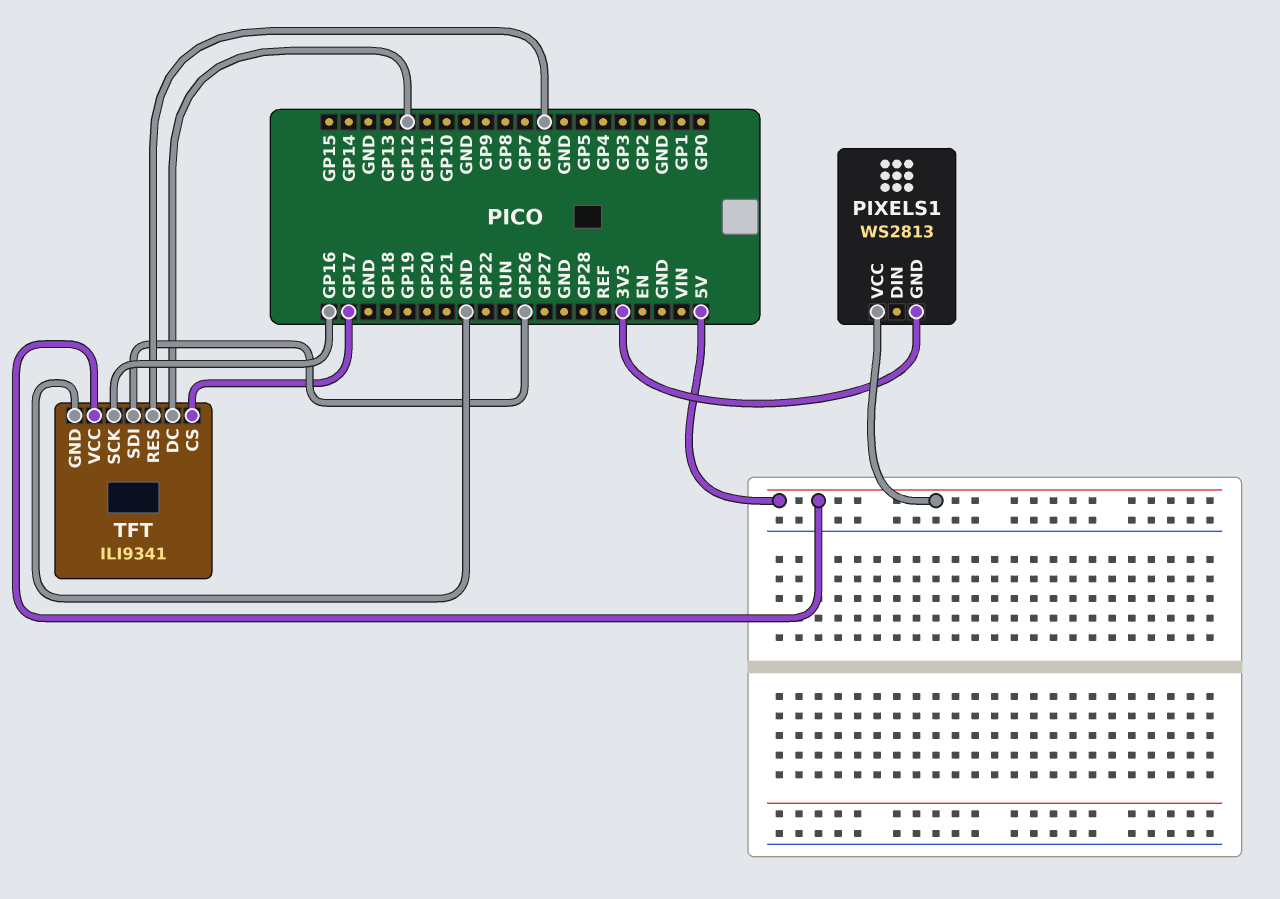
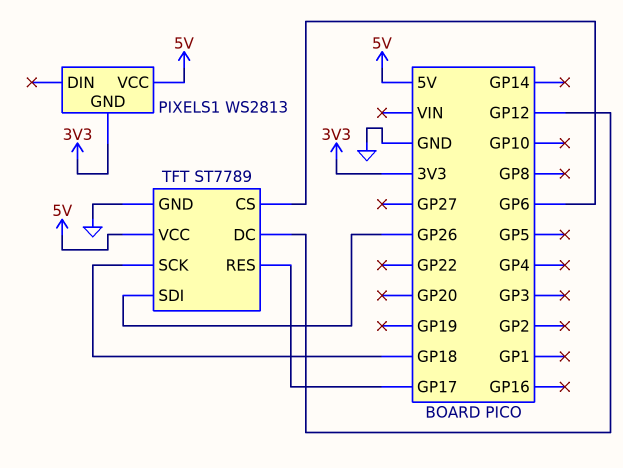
TFT: ILI9341 -> ST7789
TFT pin CS: GP17 -> GP6
TFT pin RES: GP6 -> GP17
TFT pin SCK: GP16 -> GP18

